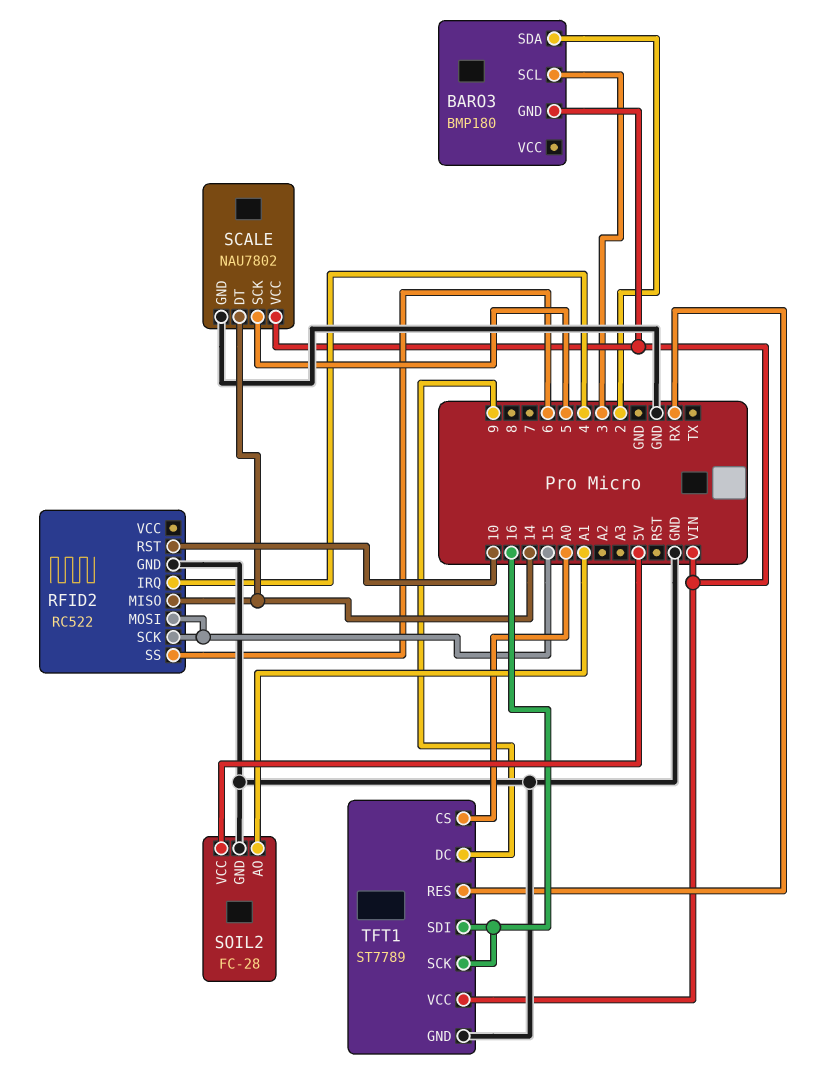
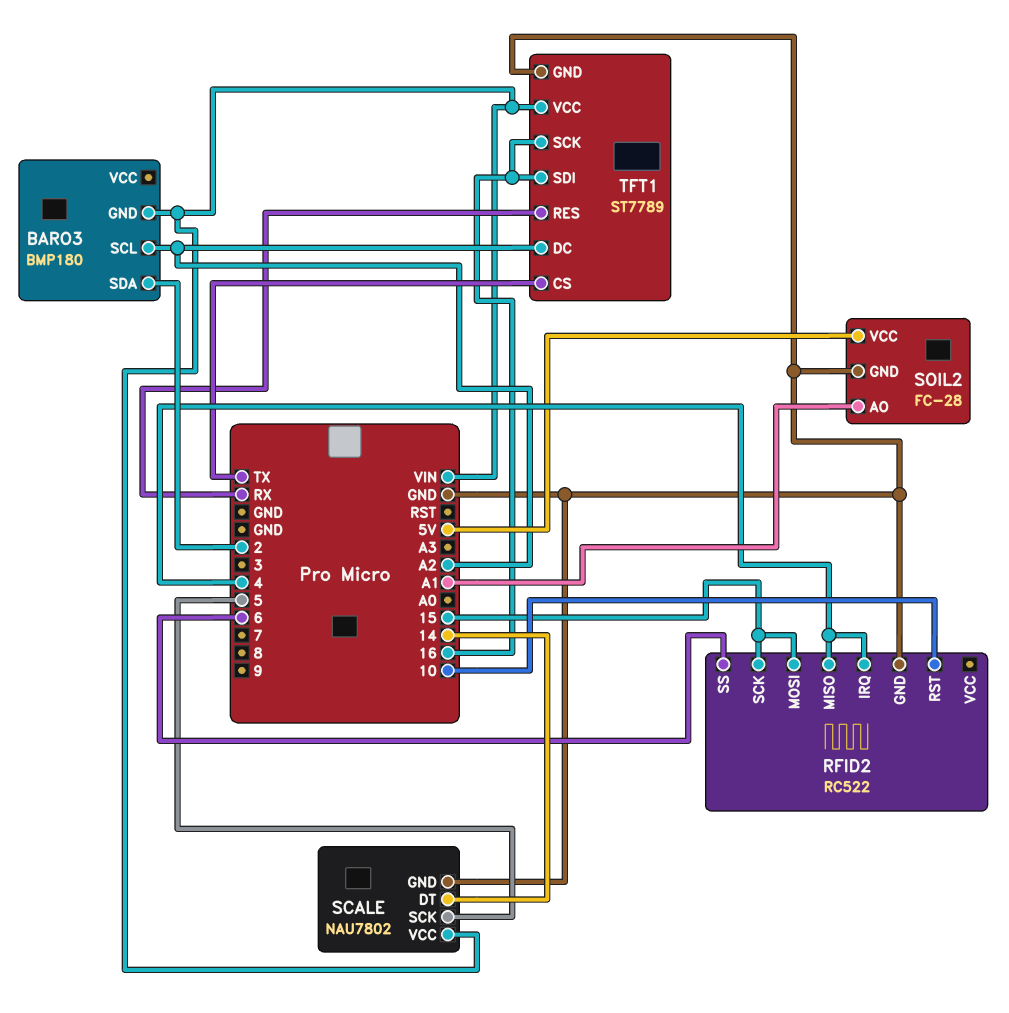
BARO3 pin SCL: 3 -> A2
RFID2 pin MISO: 14 -> 4
TFT1 pin CS: A0 -> TX
TFT1 pin DC: 9 -> A2

